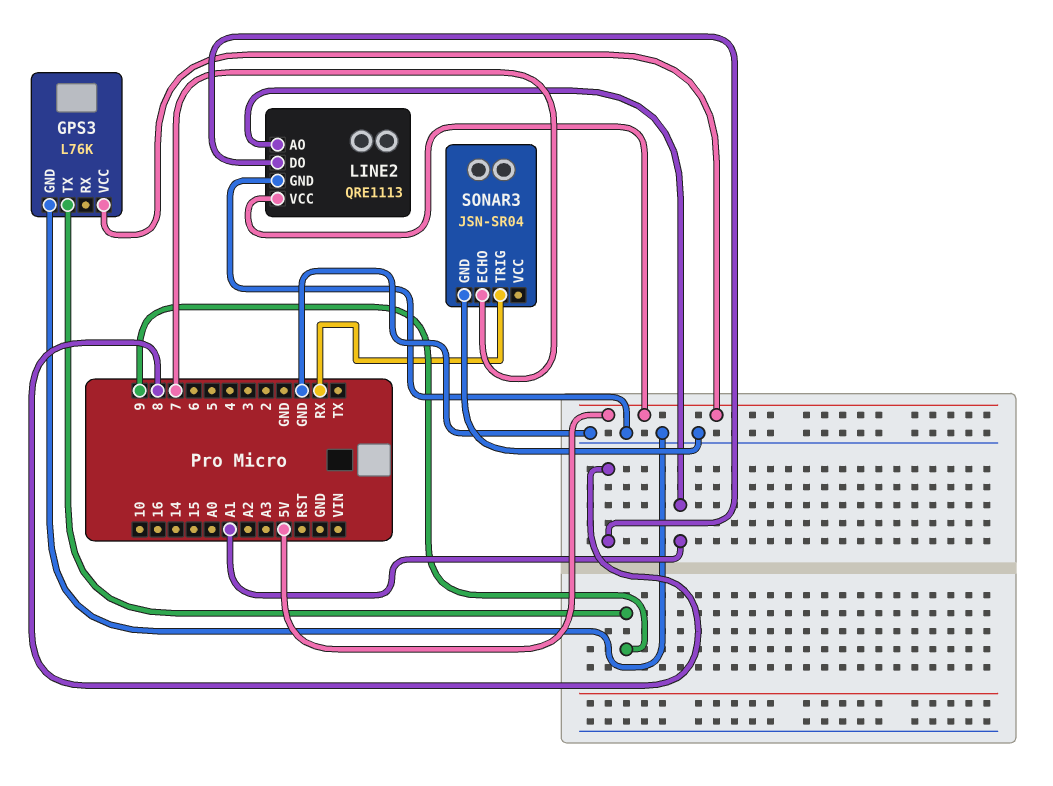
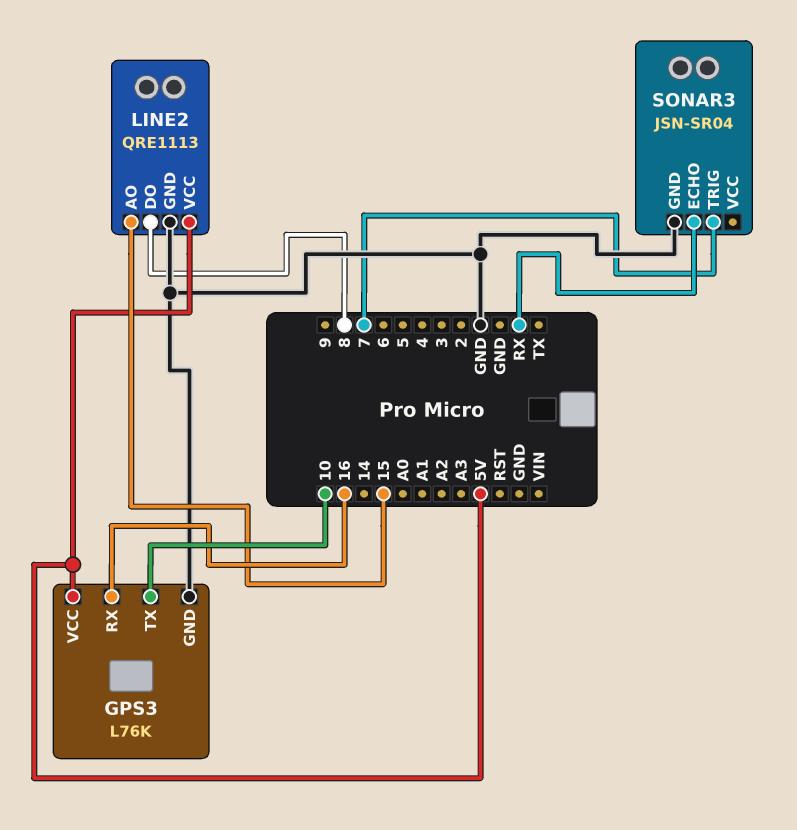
GPS3 pin RX: none -> 16
GPS3 pin TX: 9 -> 10
LINE2 pin AO: A1 -> 15
SONAR3 pin ECHO: 7 -> RX
SONAR3 pin TRIG: RX -> 7

